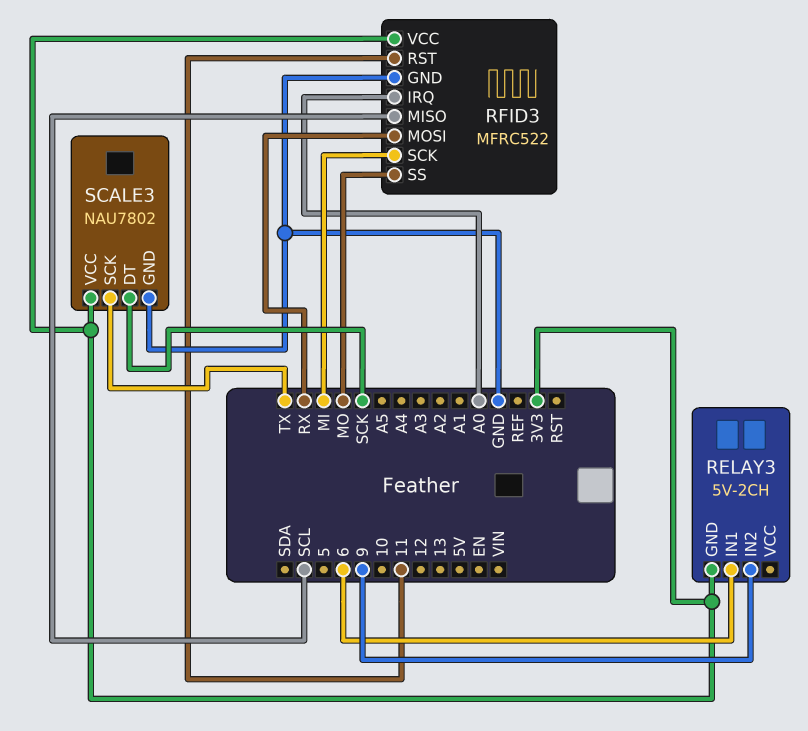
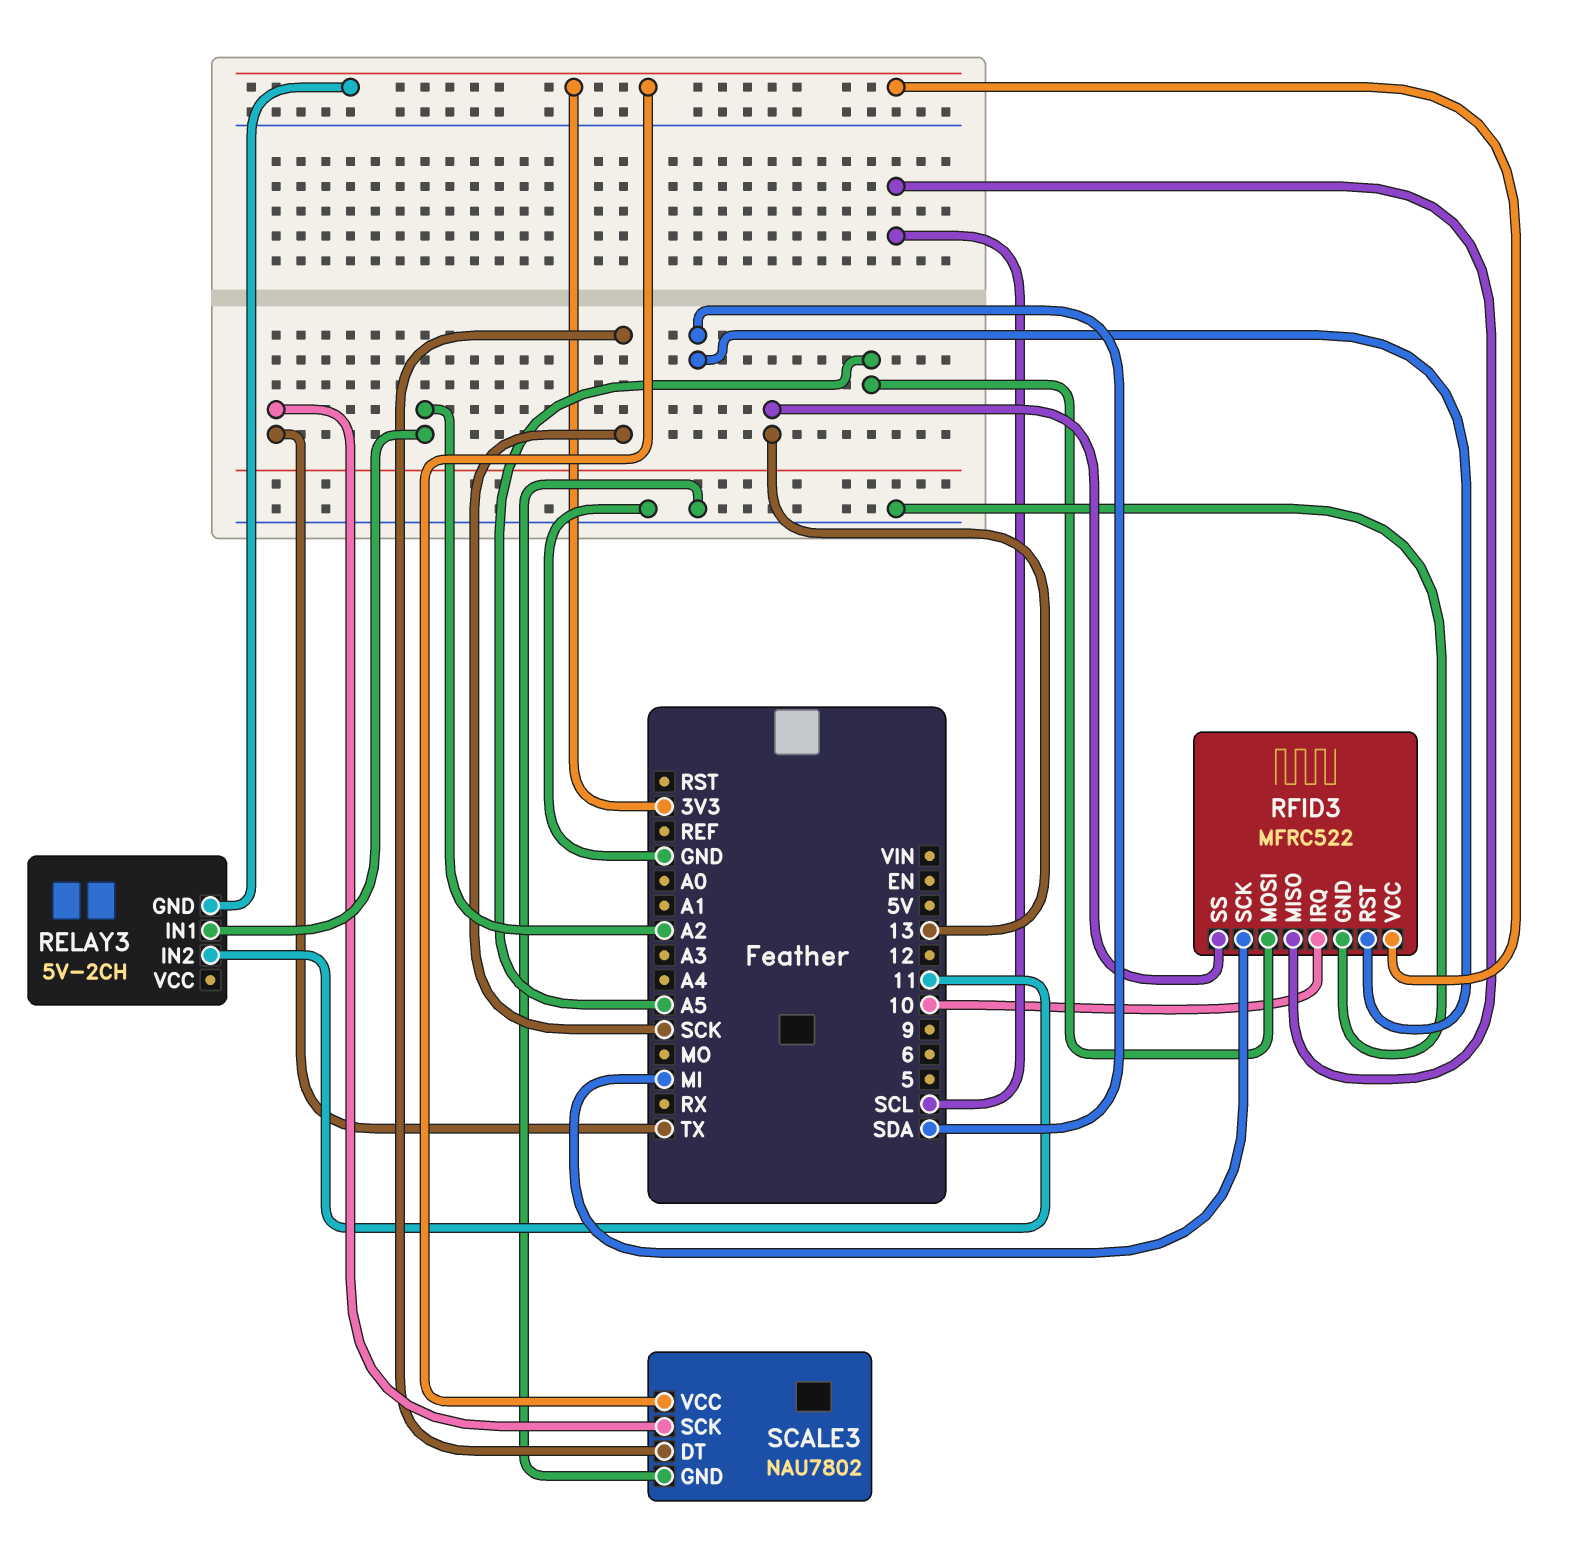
RELAY3 pin IN1: 6 -> A2
RELAY3 pin IN2: 9 -> 11
RFID3 pin IRQ: A0 -> 10
RFID3 pin MOSI: RX -> A5
RFID3 pin RST: 11 -> SDA
RFID3 pin SS: MO -> 13

